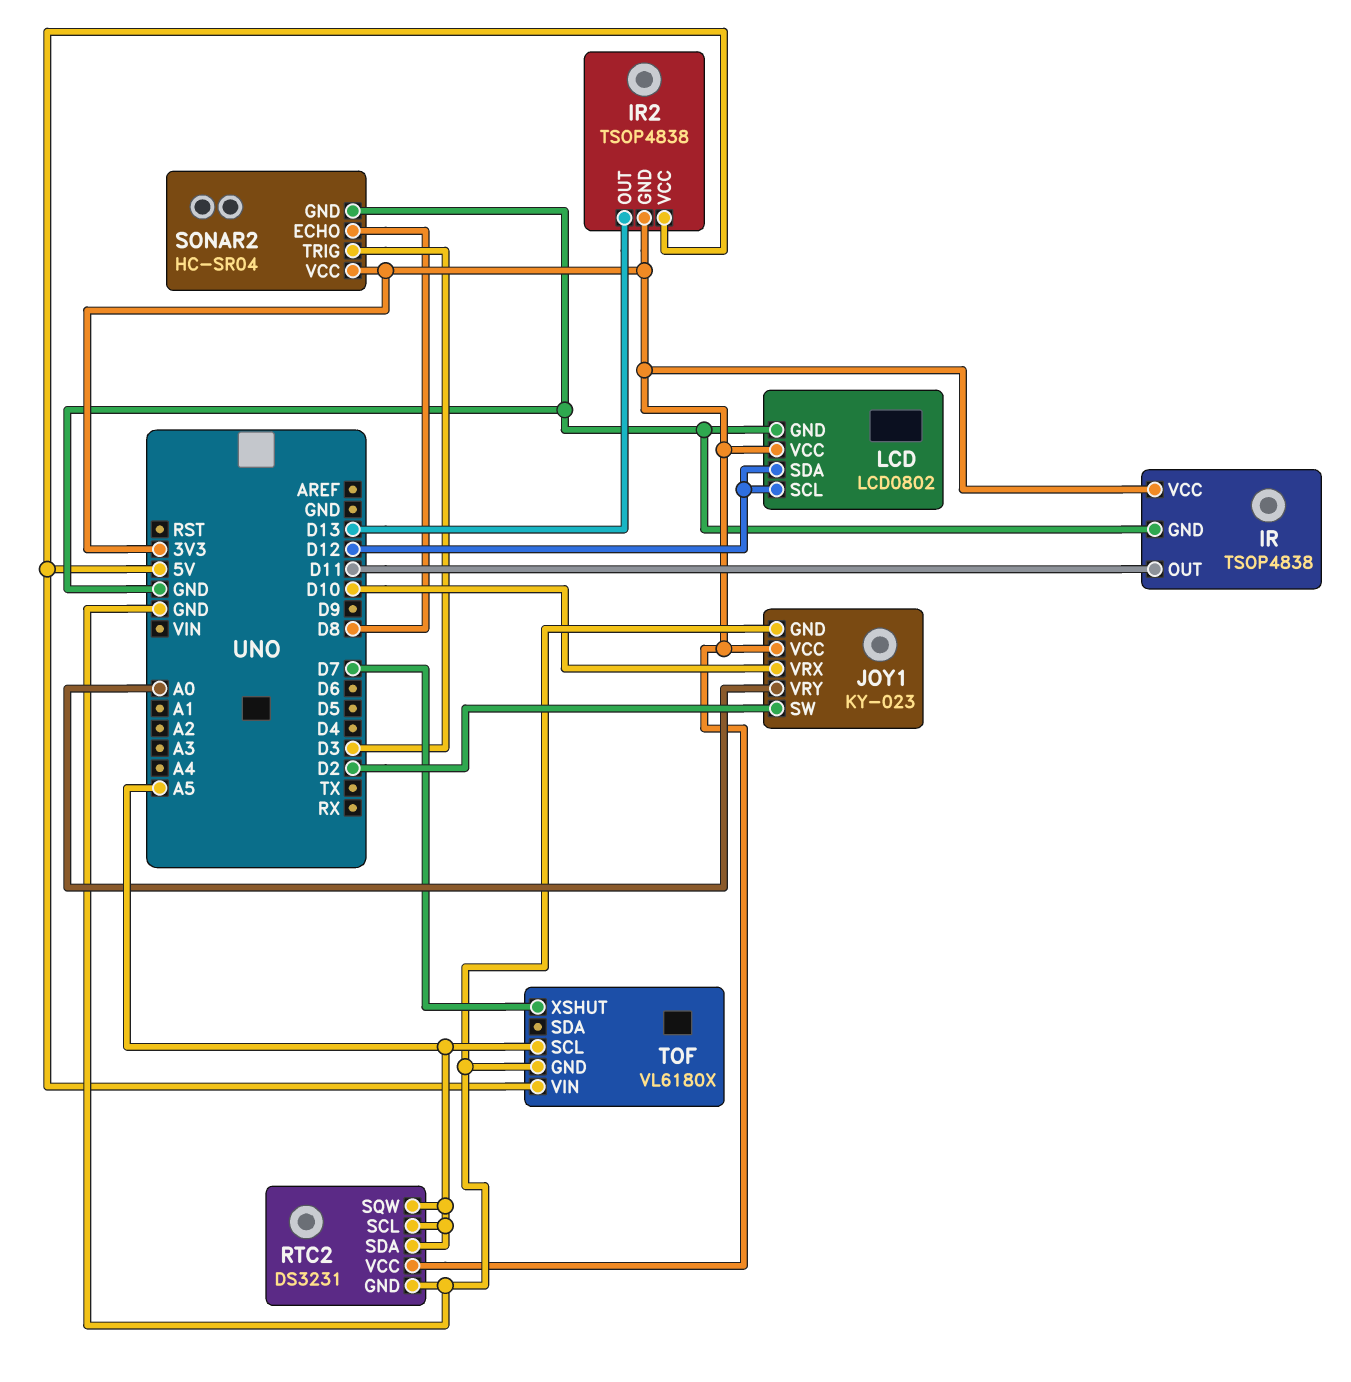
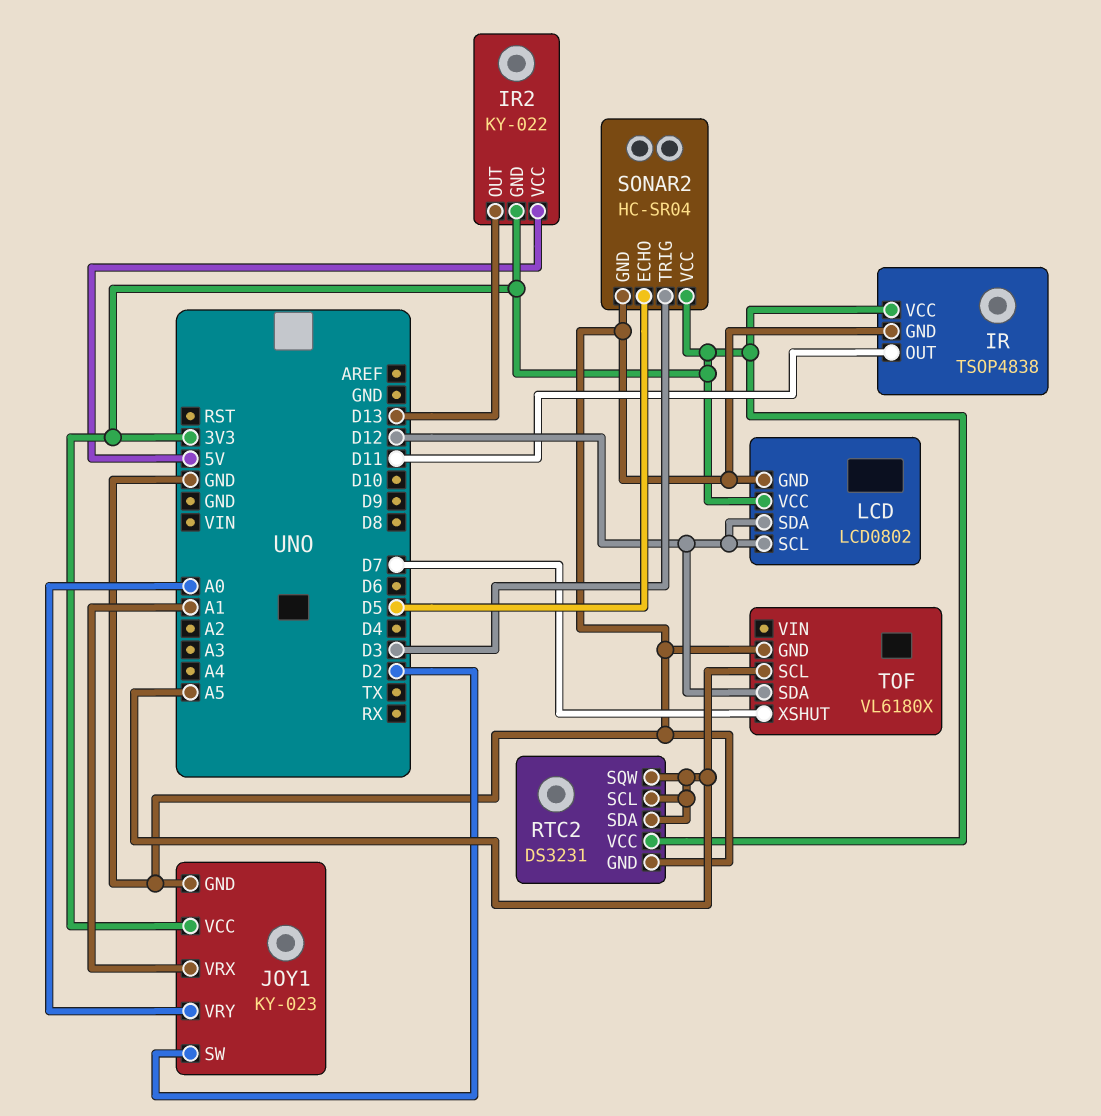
IR2: TSOP4838 -> KY-022
JOY1 pin VRX: D10 -> A1
SONAR2 pin ECHO: D8 -> D5
TOF pin SDA: none -> D12
TOF pin VIN: 5V -> none

